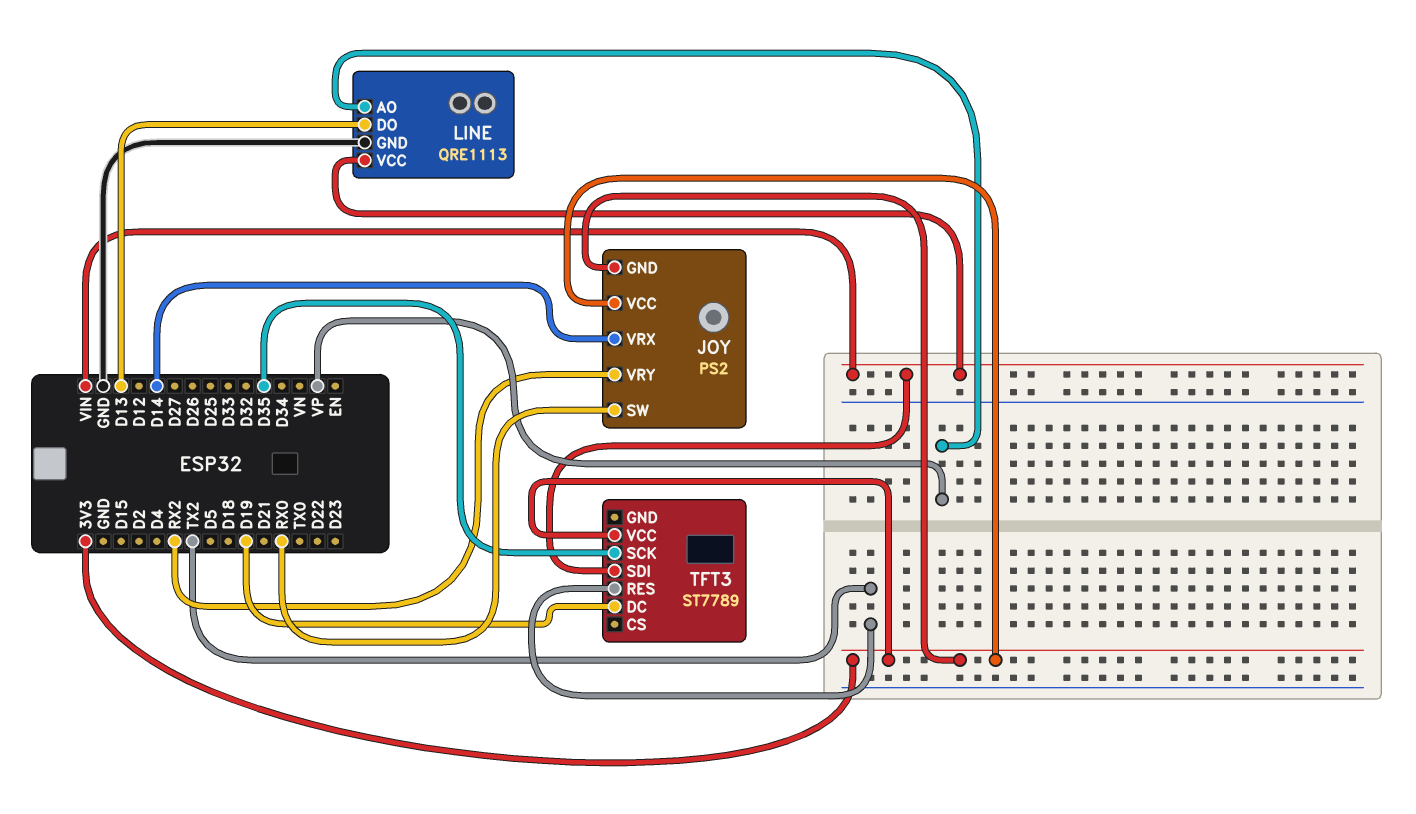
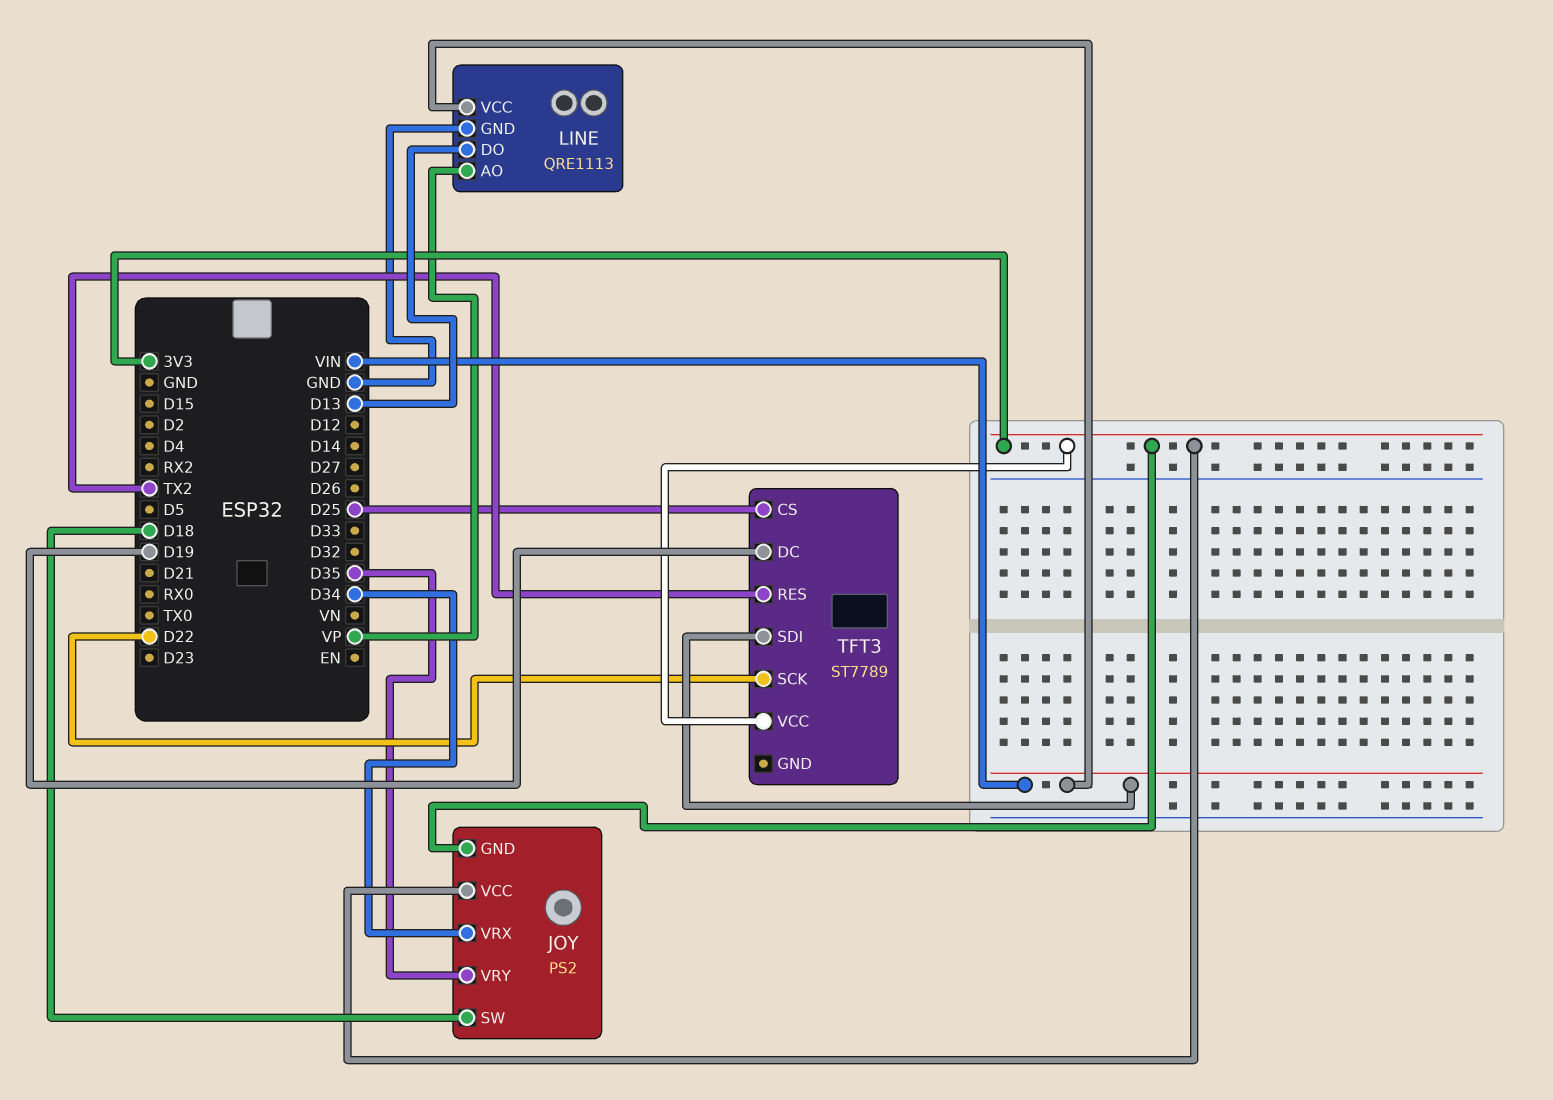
JOY pin SW: RX0 -> D18
JOY pin VRX: D14 -> D34
JOY pin VRY: RX2 -> D35
TFT3 pin CS: none -> D25
TFT3 pin SCK: D35 -> D22

